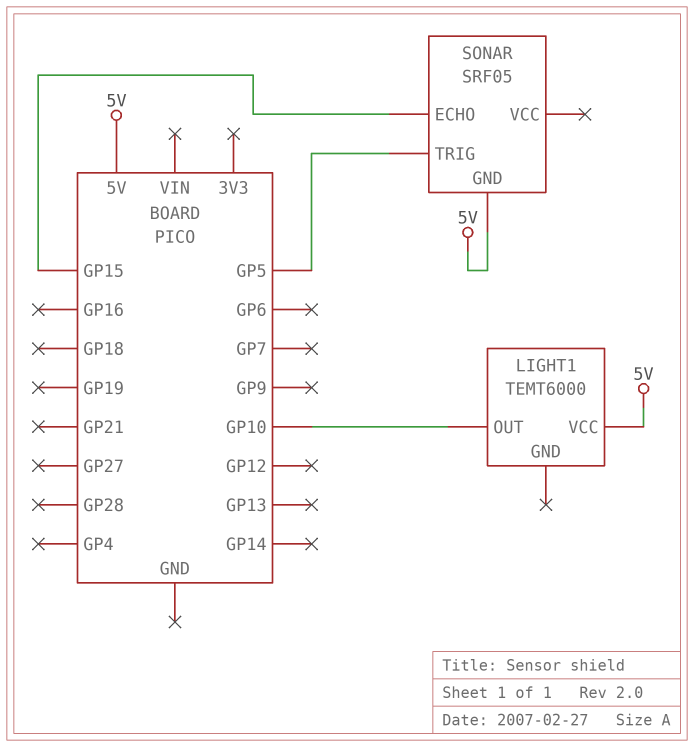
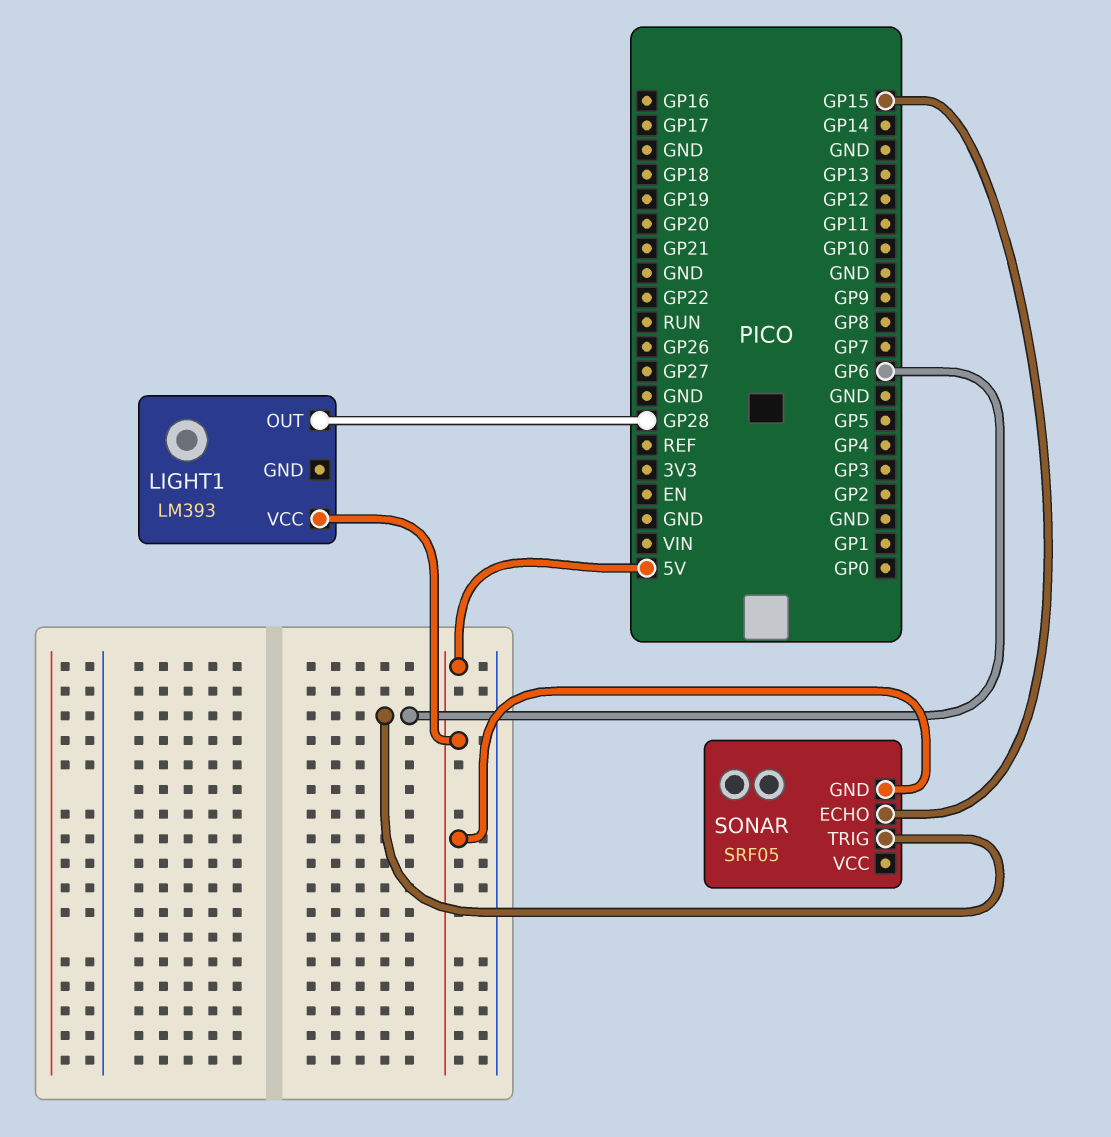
LIGHT1: TEMT6000 -> LM393
LIGHT1 pin OUT: GP10 -> GP28
SONAR pin TRIG: GP5 -> GP6

